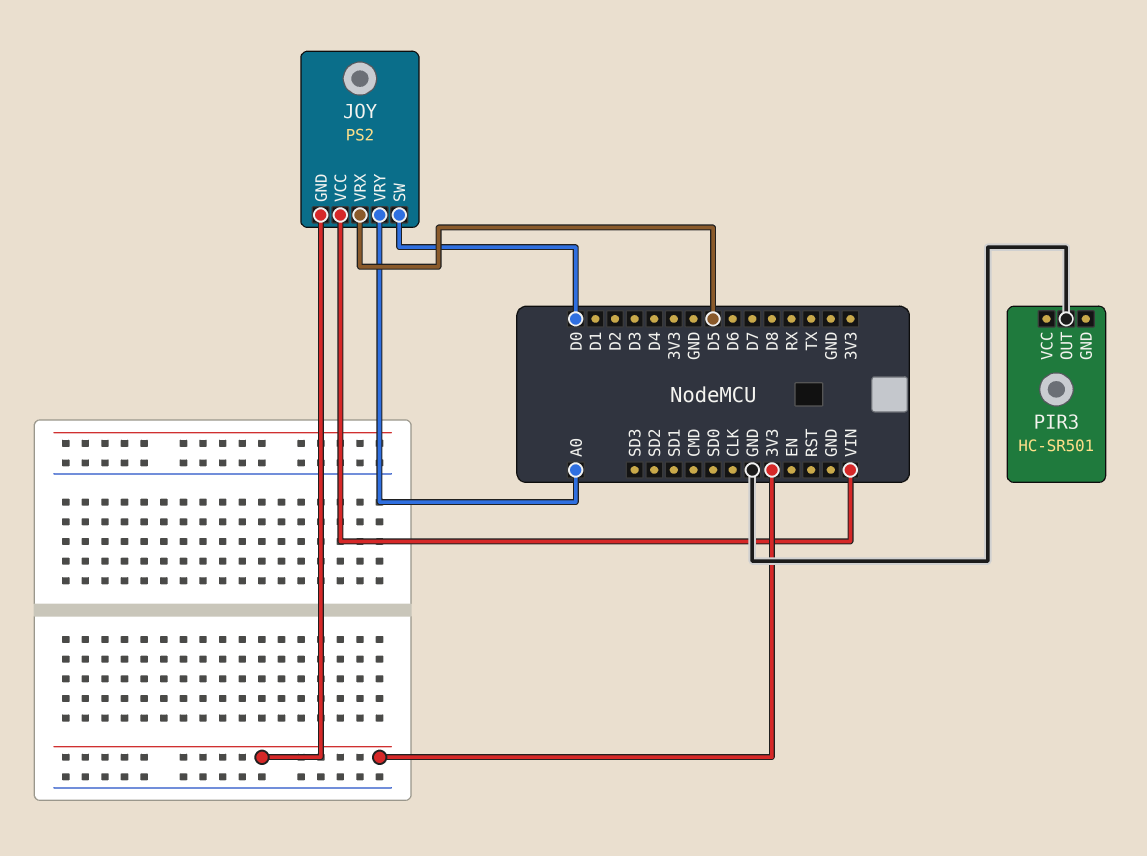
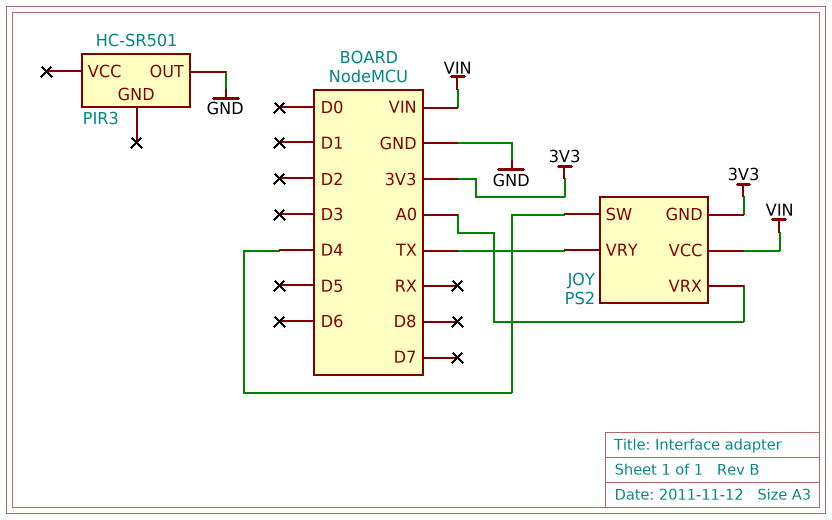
JOY pin SW: D0 -> D4
JOY pin VRX: D5 -> A0
JOY pin VRY: A0 -> TX

